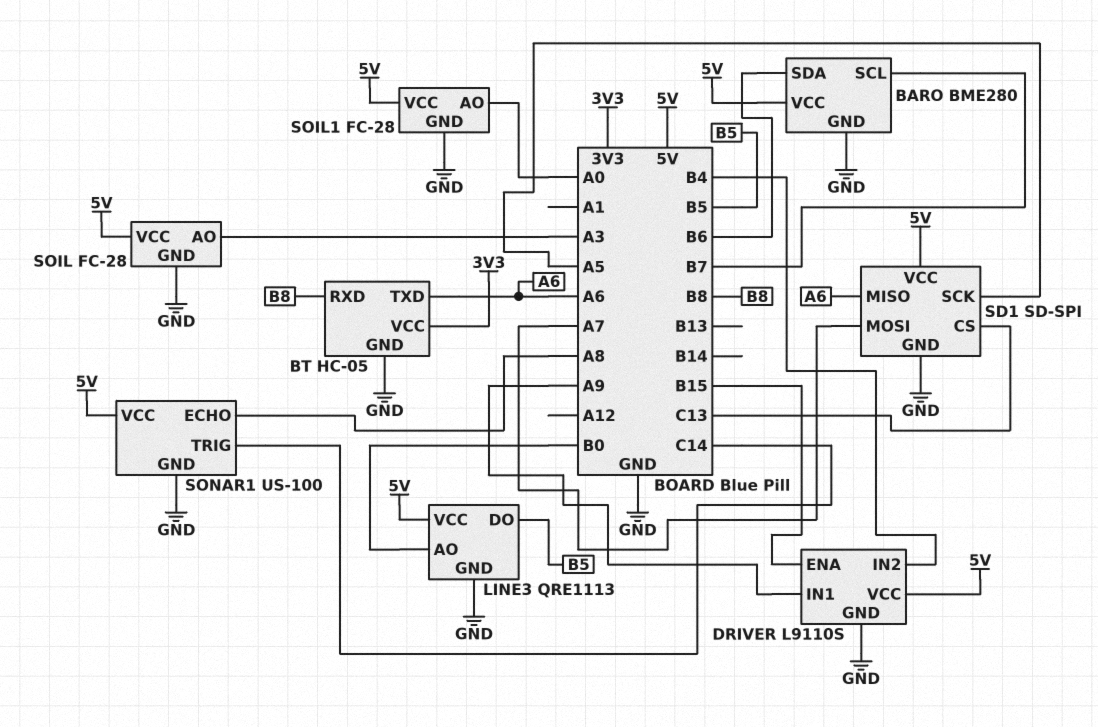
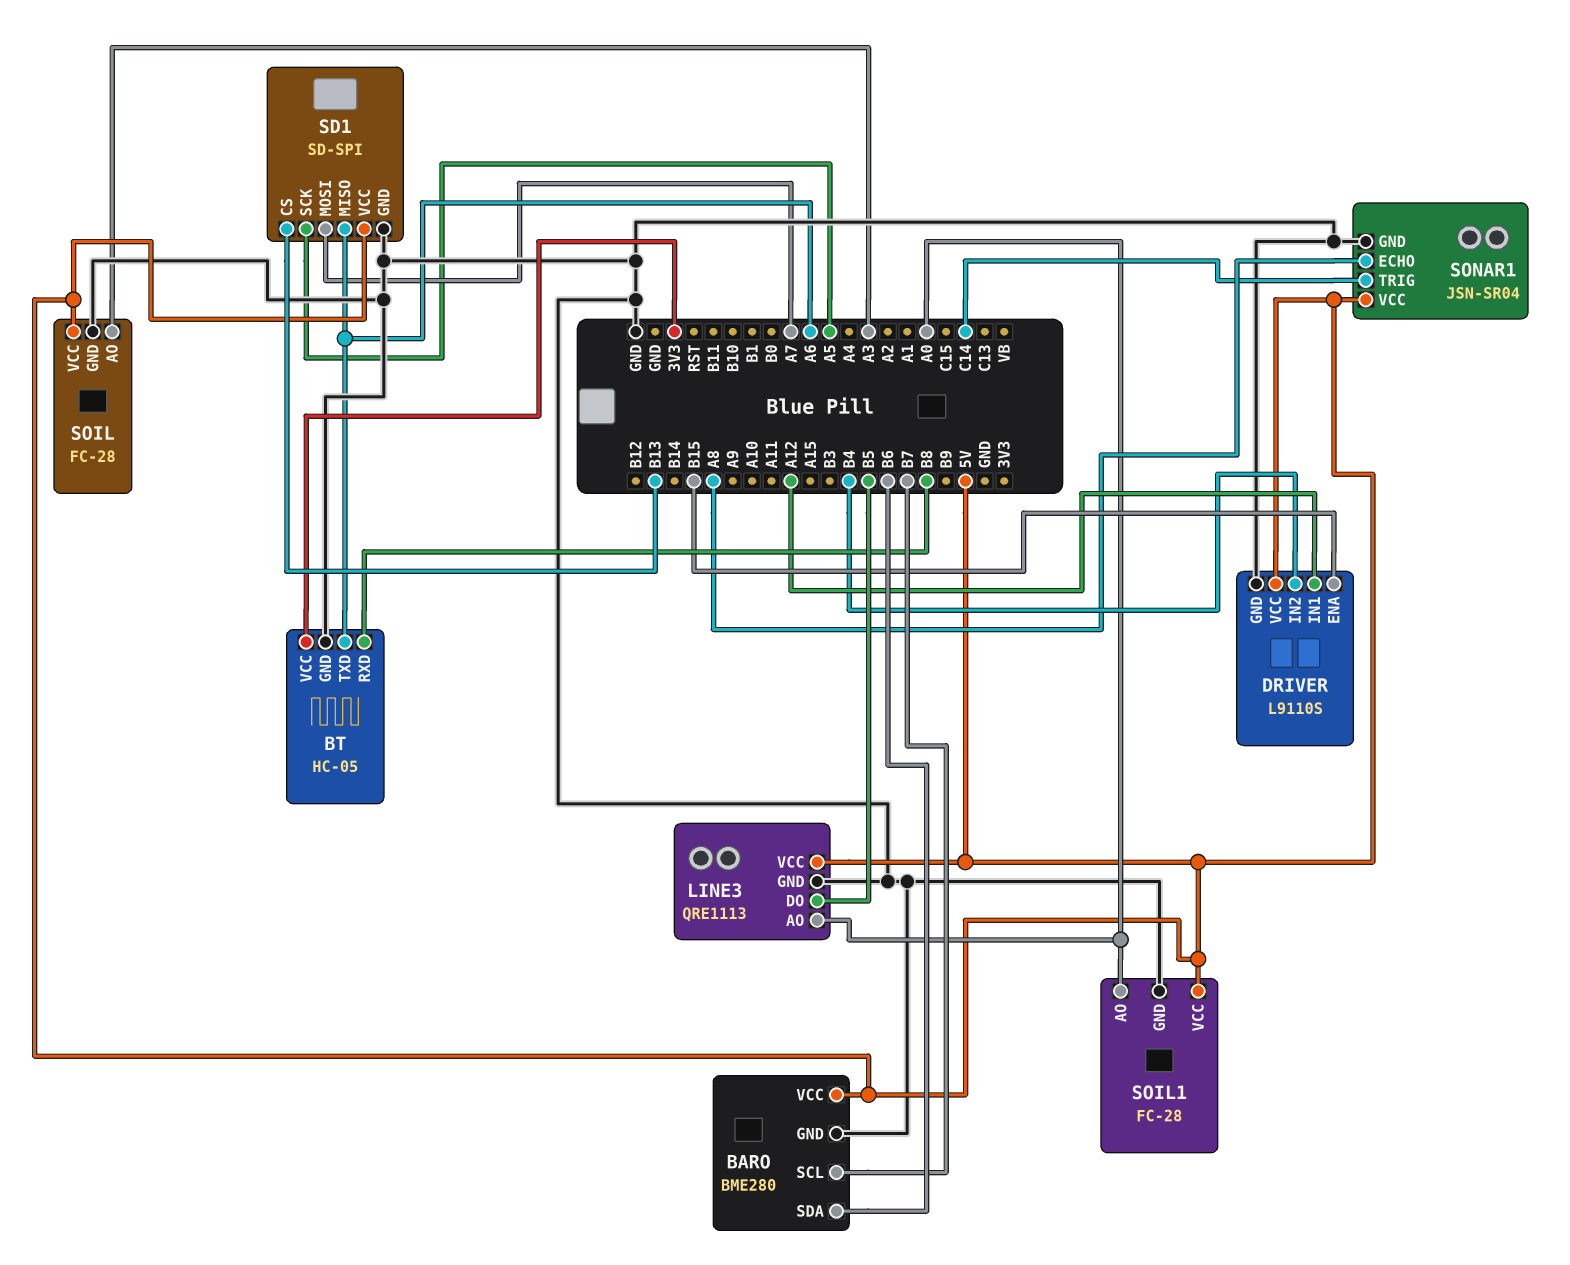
DRIVER pin IN1: A9 -> A12
LINE3 pin AO: B0 -> A0
SD1 pin CS: C13 -> B13
SONAR1: US-100 -> JSN-SR04

